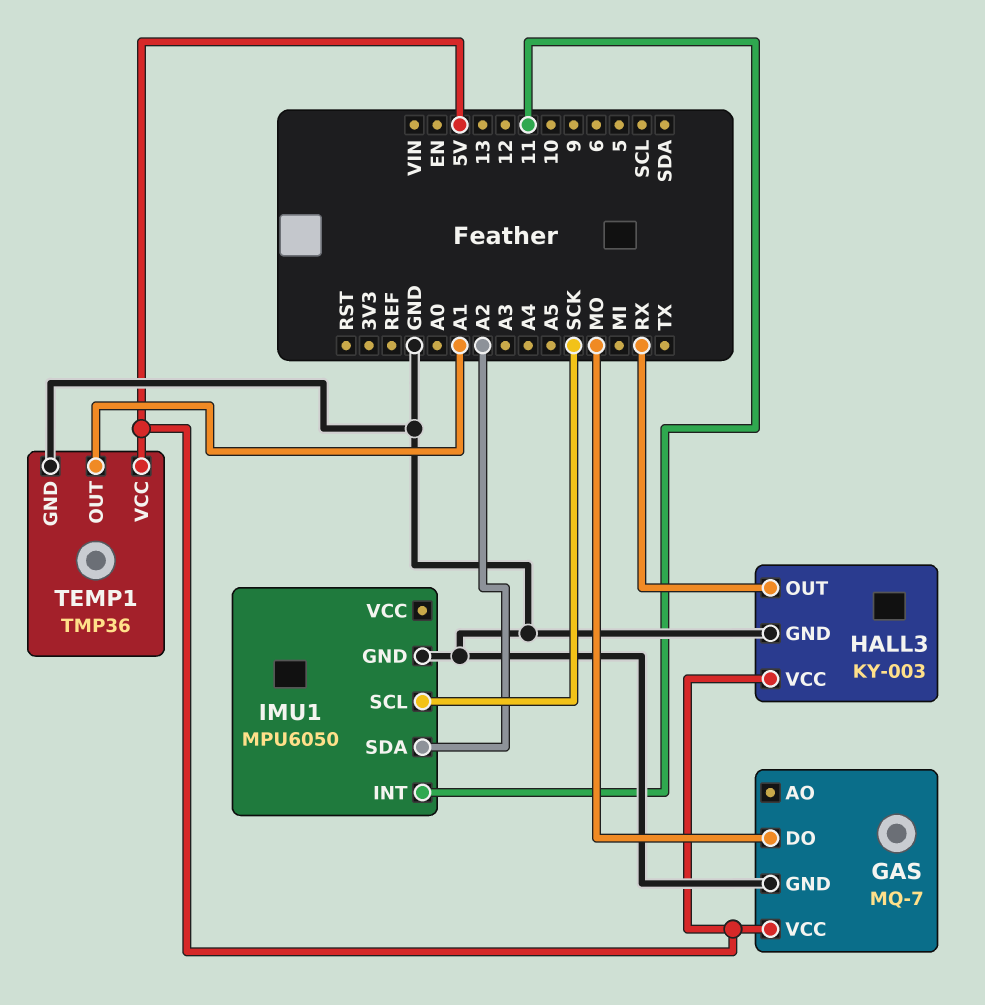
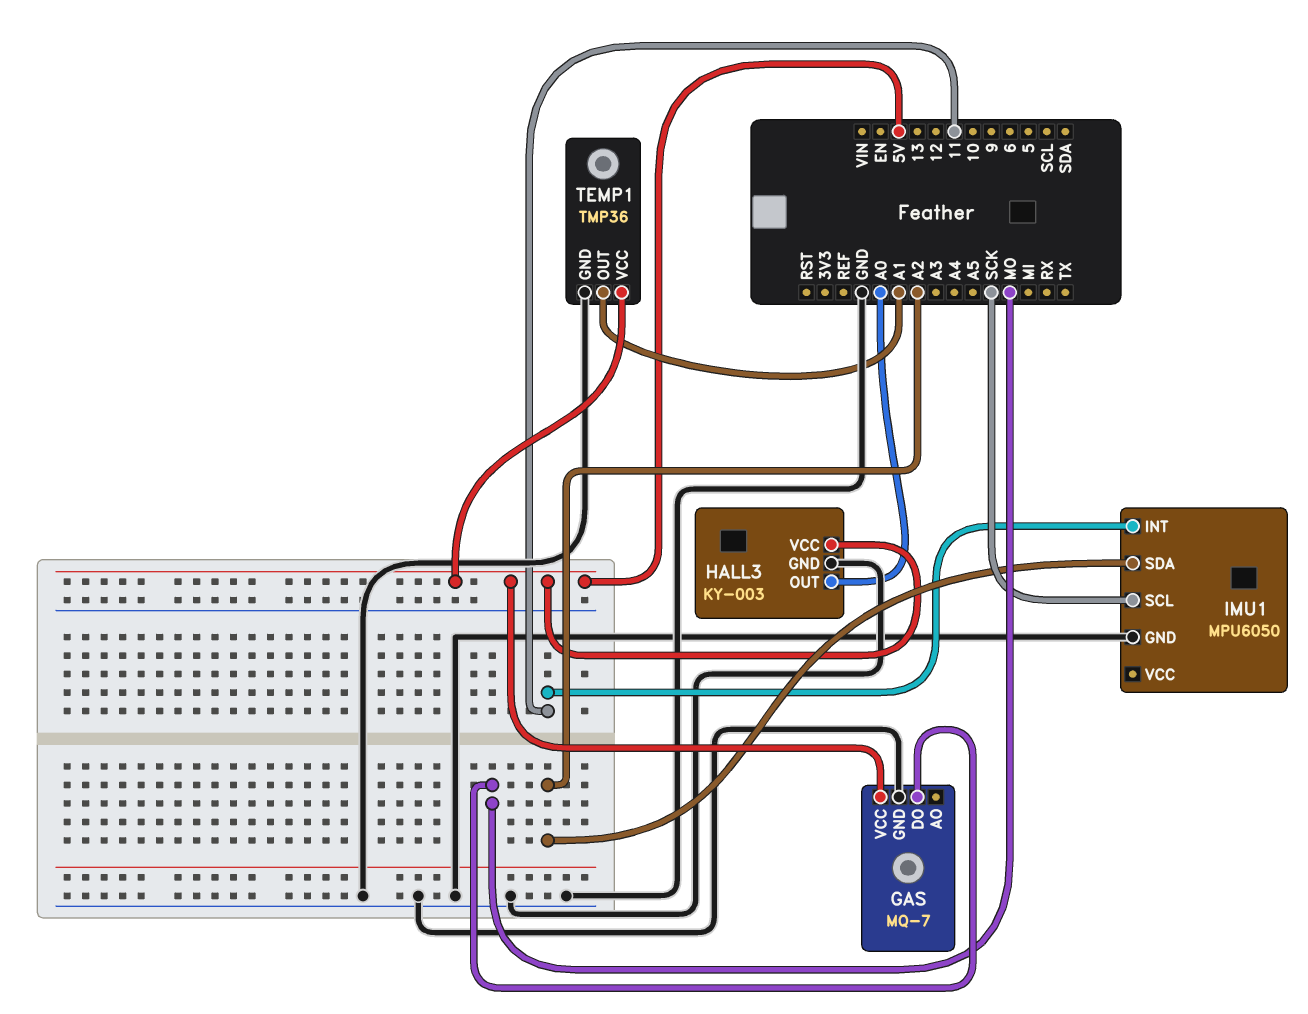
HALL3 pin OUT: RX -> A0

